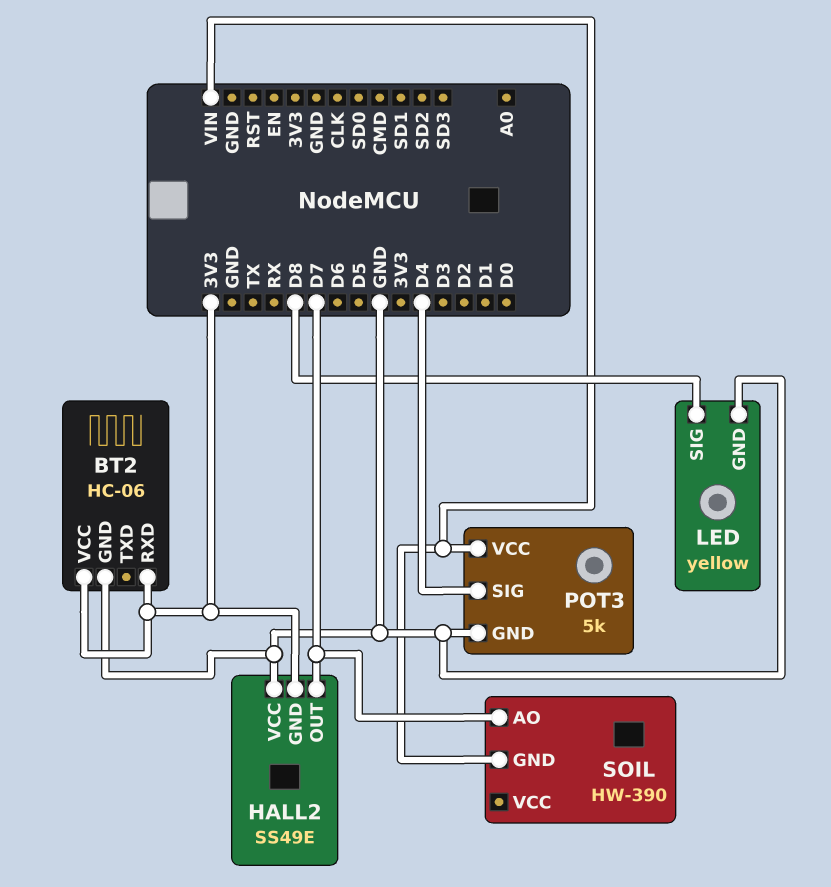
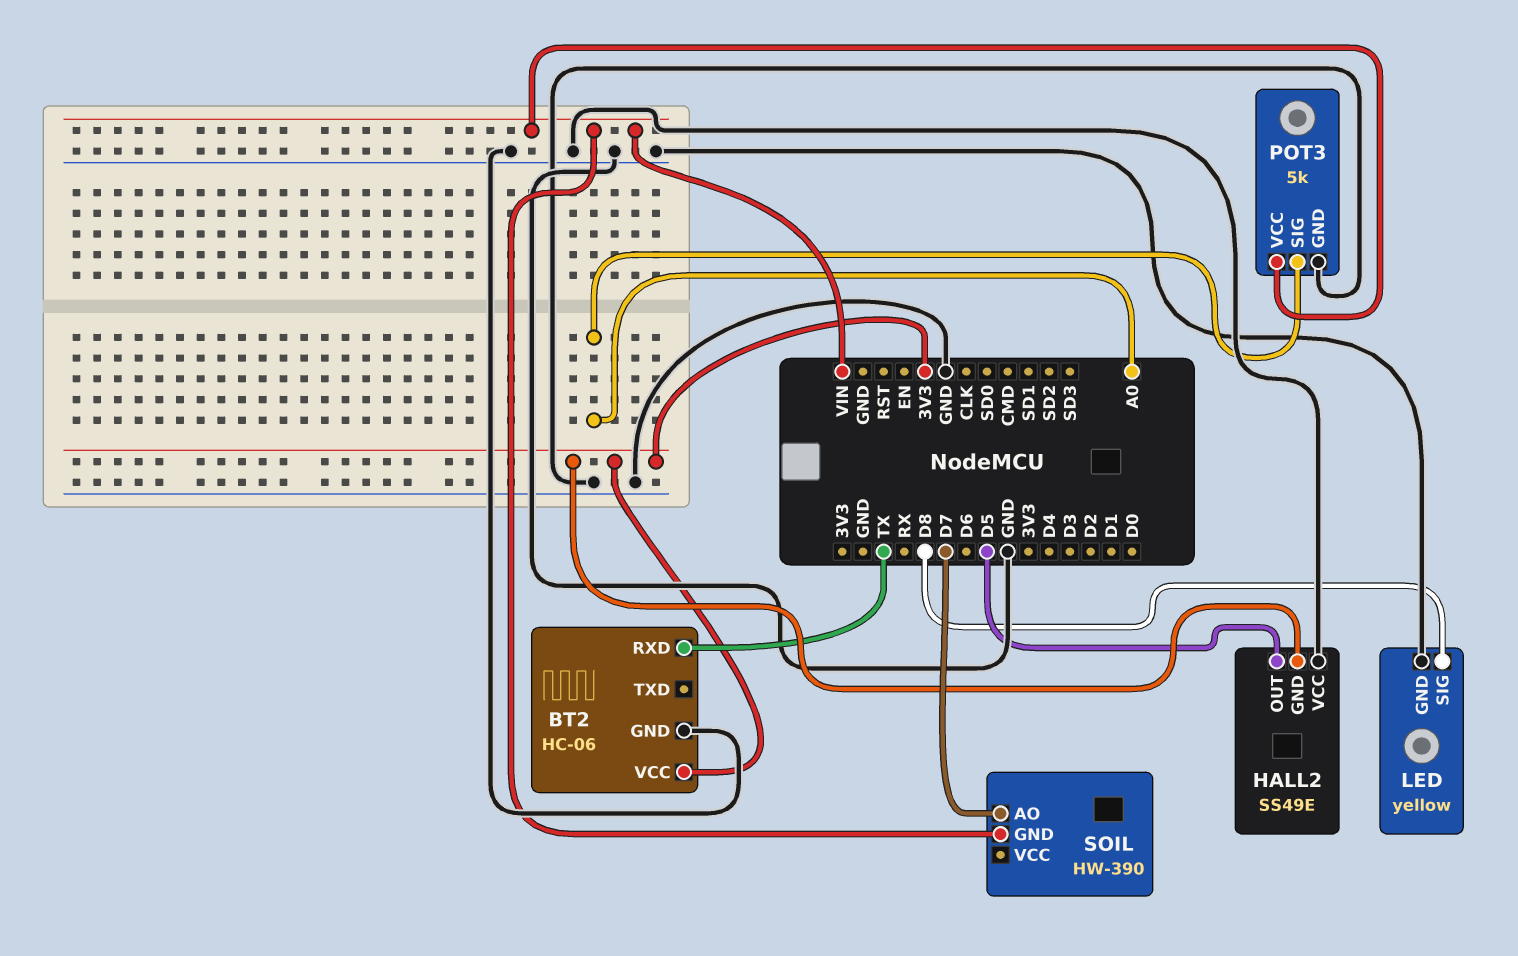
BT2 pin RXD: 3V3 -> TX
HALL2 pin OUT: D7 -> D5
POT3 pin SIG: D4 -> A0

